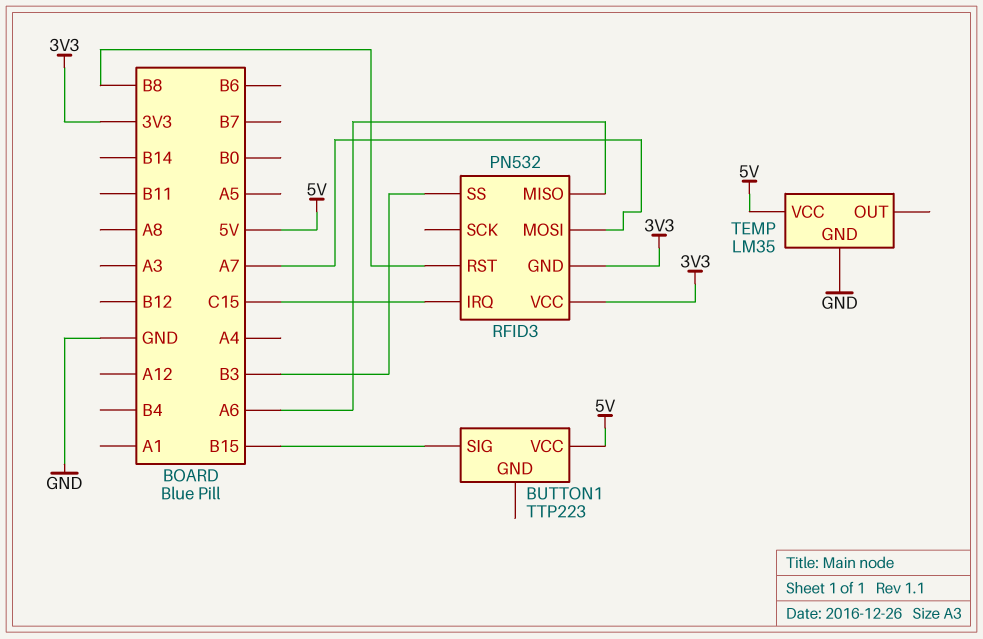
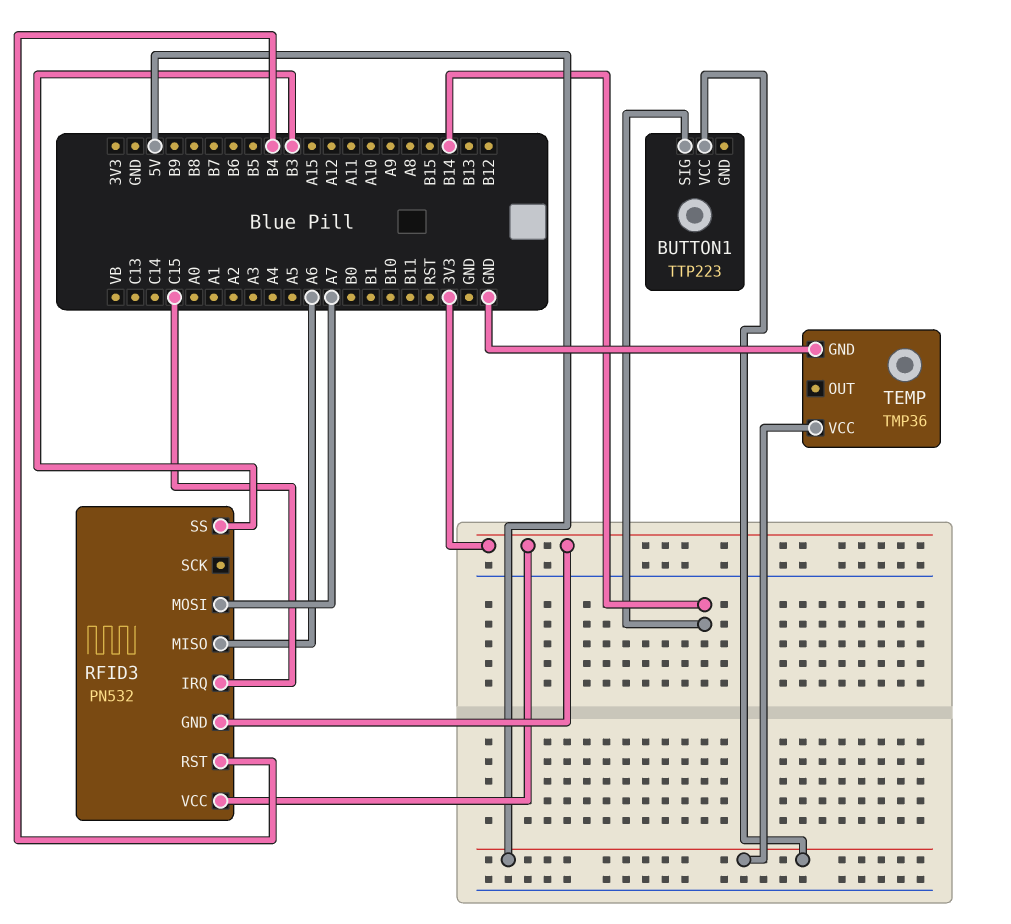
BUTTON1 pin SIG: B15 -> B14
RFID3 pin RST: B8 -> B4
TEMP: LM35 -> TMP36

